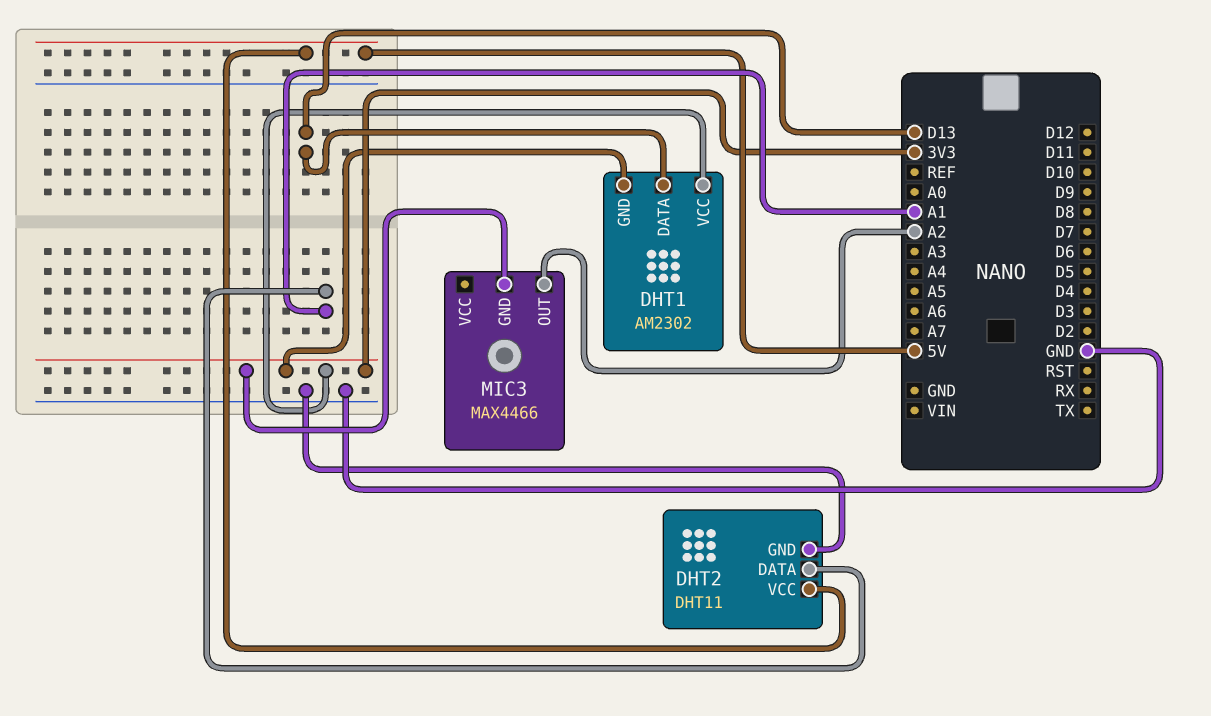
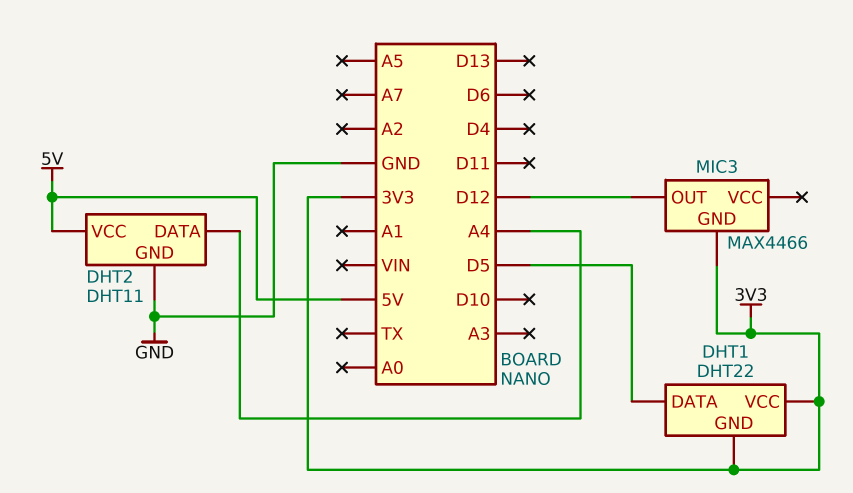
DHT1: AM2302 -> DHT22
DHT1 pin DATA: D13 -> D5
DHT2 pin DATA: A1 -> A4
MIC3 pin OUT: A2 -> D12

